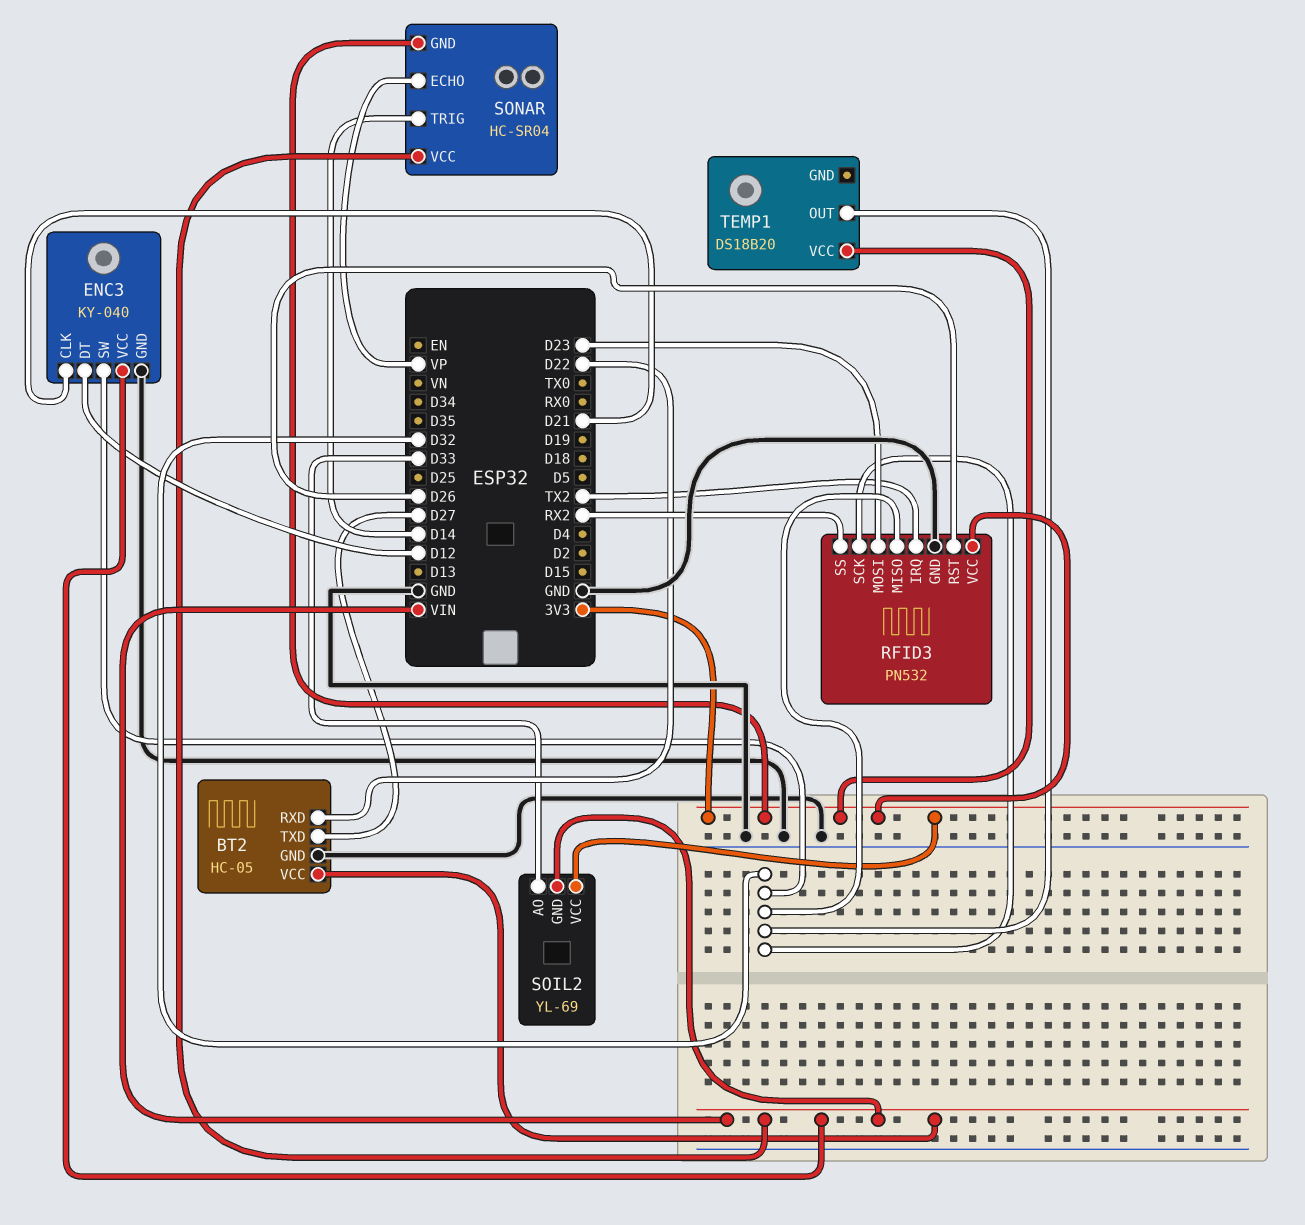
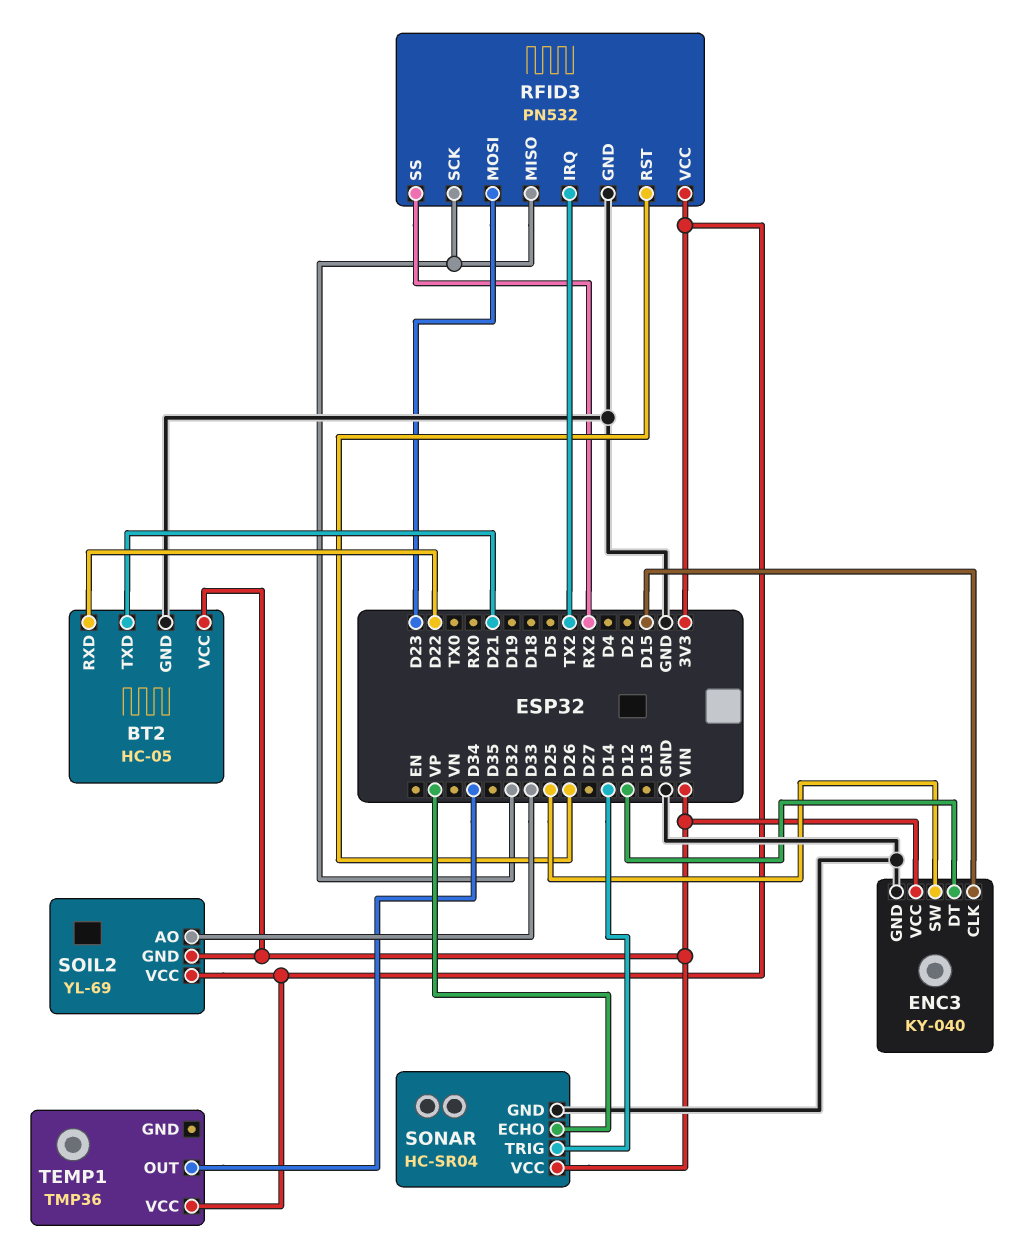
BT2 pin TXD: D27 -> D21
ENC3 pin CLK: D21 -> D15
ENC3 pin SW: D32 -> D25
SONAR pin GND: 3V3 -> GND
TEMP1: DS18B20 -> TMP36
TEMP1 pin OUT: D32 -> D34

